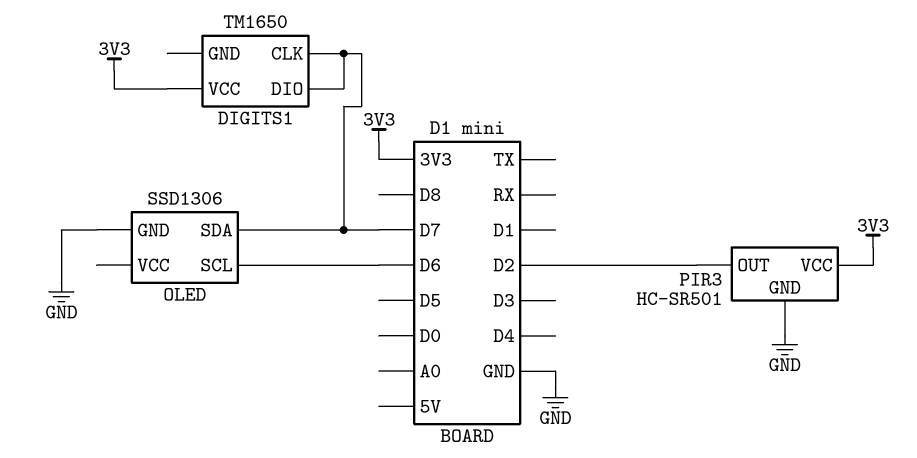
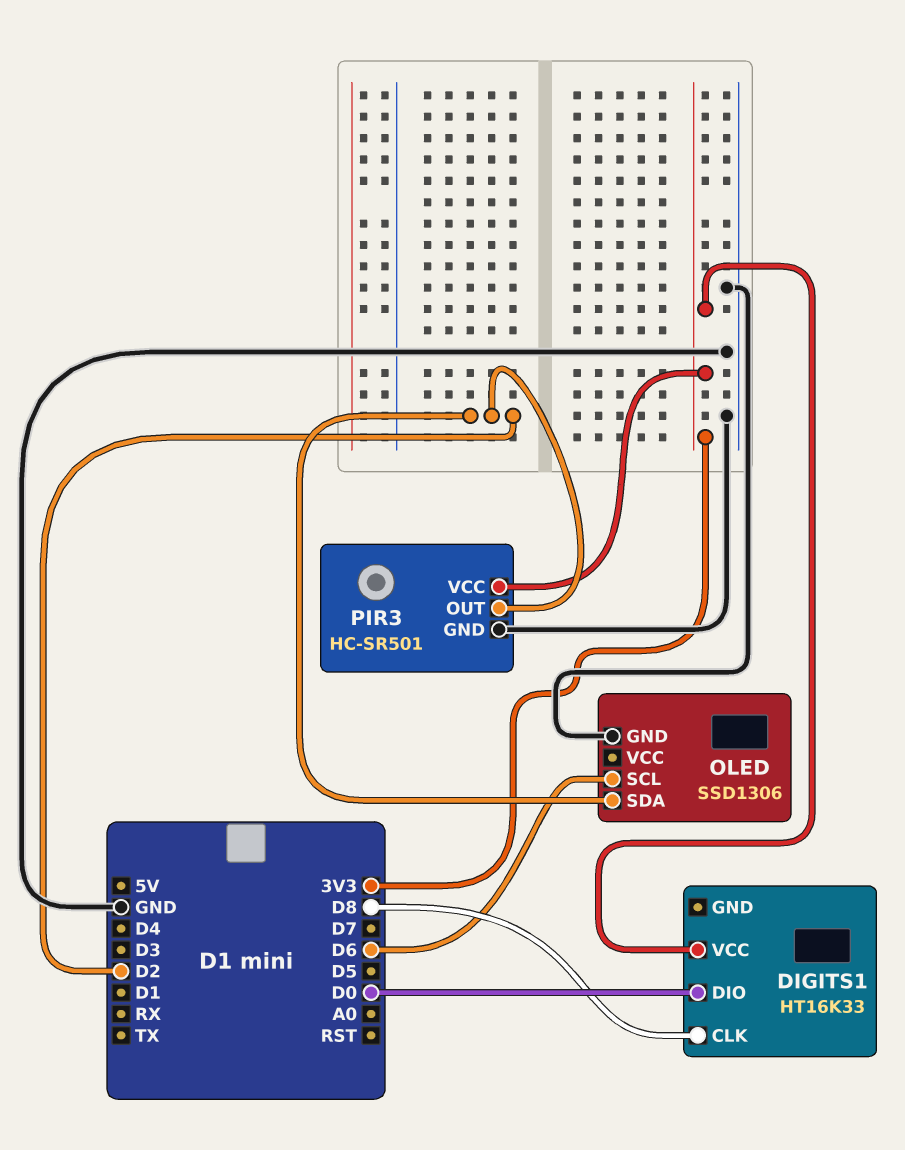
DIGITS1: TM1650 -> HT16K33
DIGITS1 pin CLK: D7 -> D8
DIGITS1 pin DIO: D7 -> D0
OLED pin SDA: D7 -> D2

